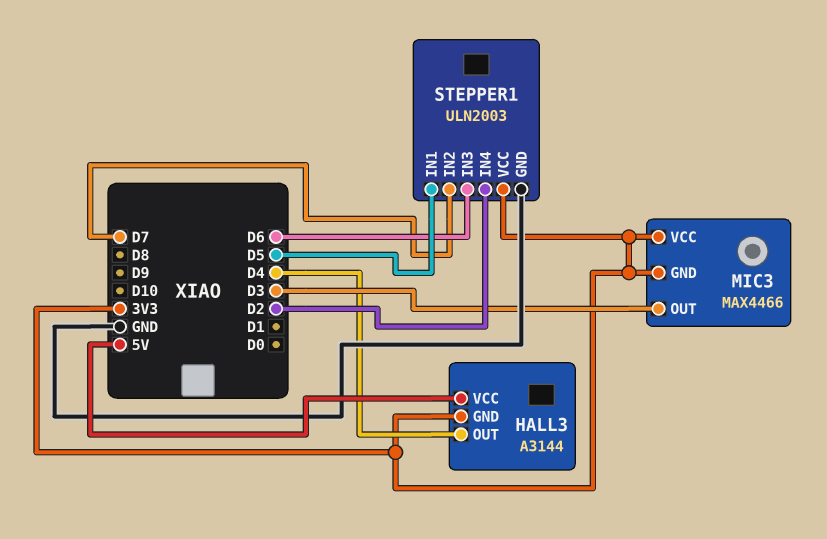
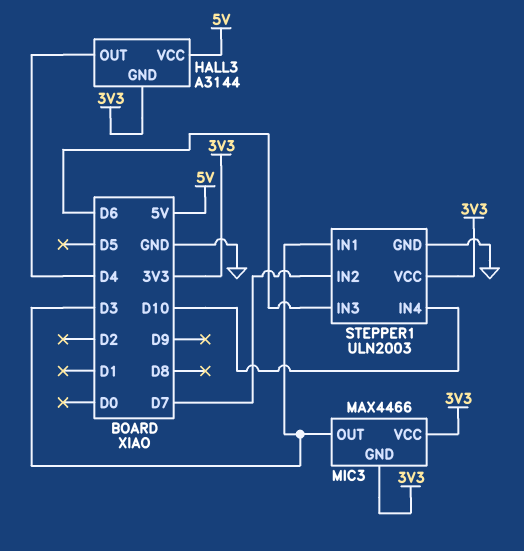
STEPPER1 pin IN1: D5 -> D3
STEPPER1 pin IN4: D2 -> D10

